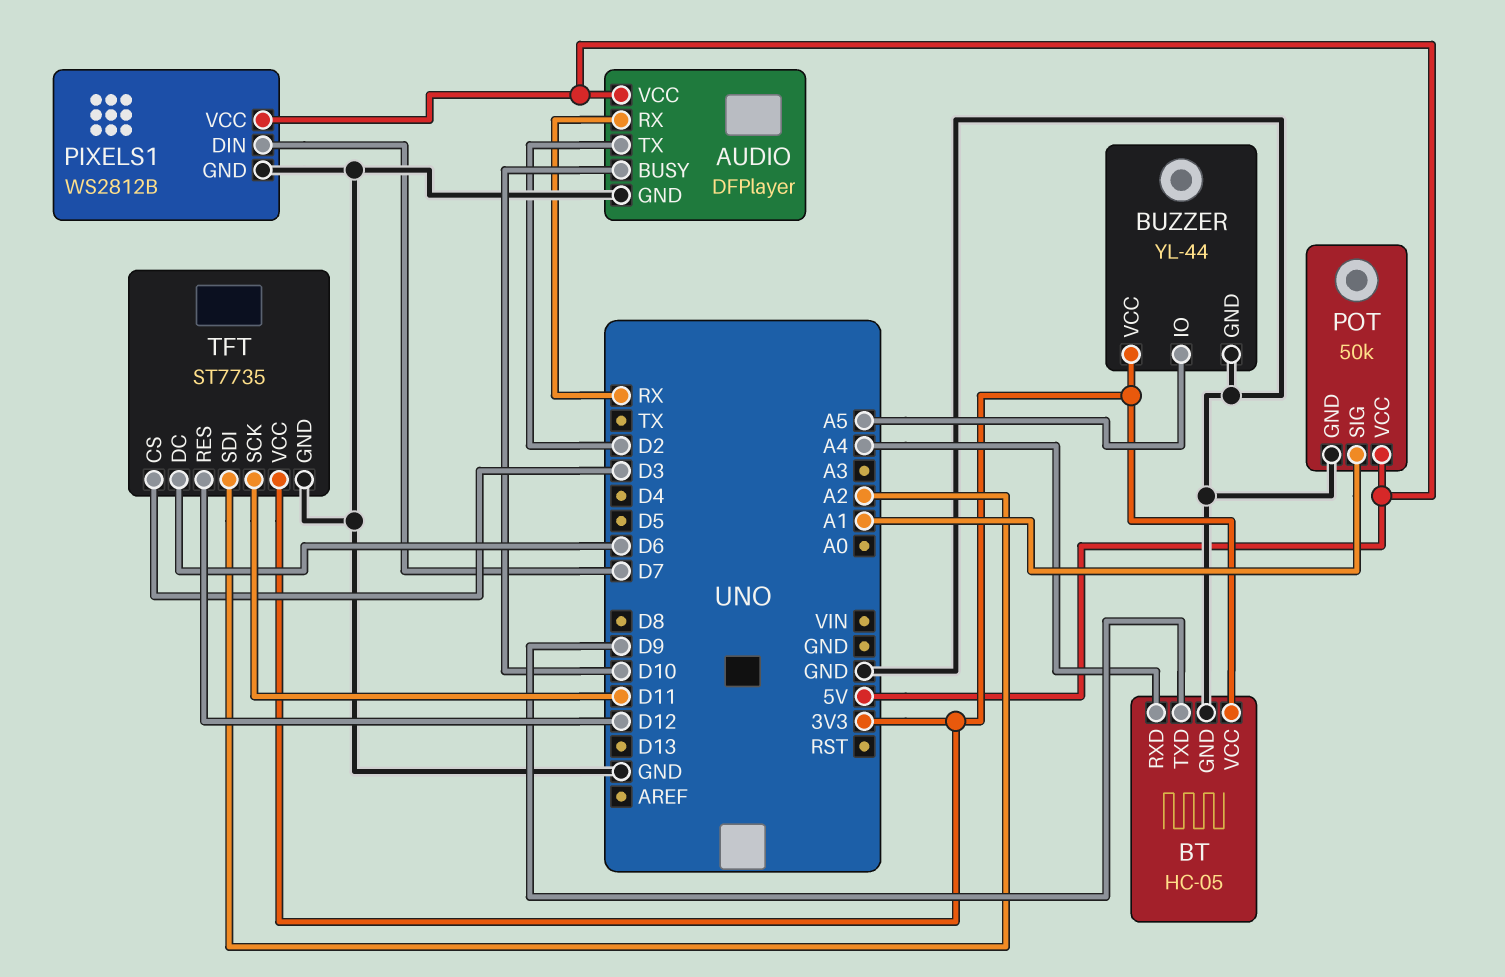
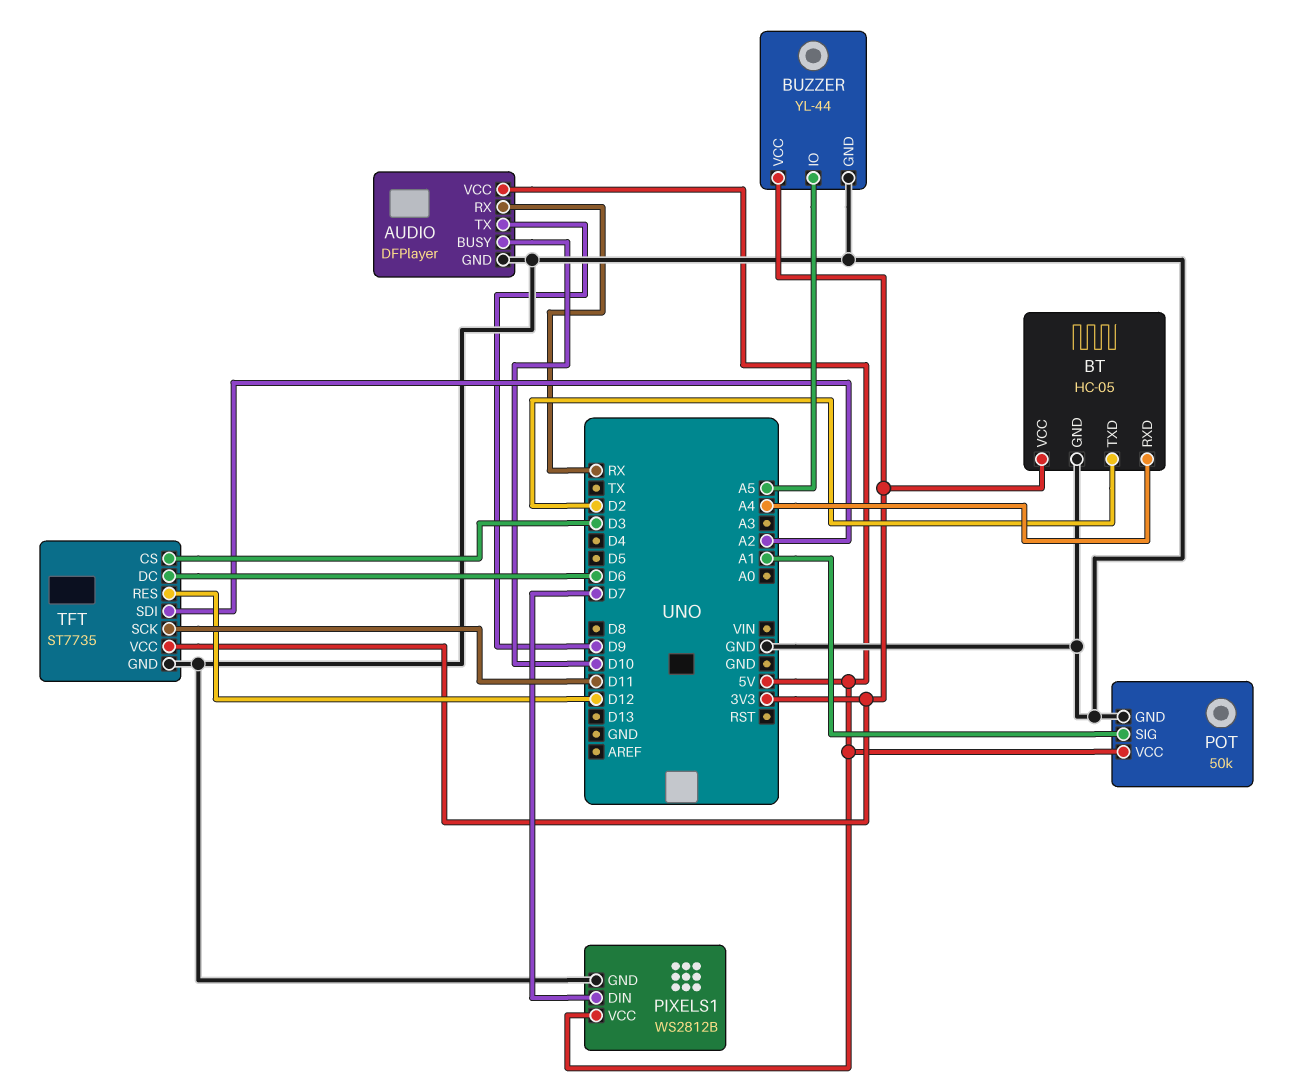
AUDIO pin TX: D2 -> D9
BT pin TXD: D9 -> D2

